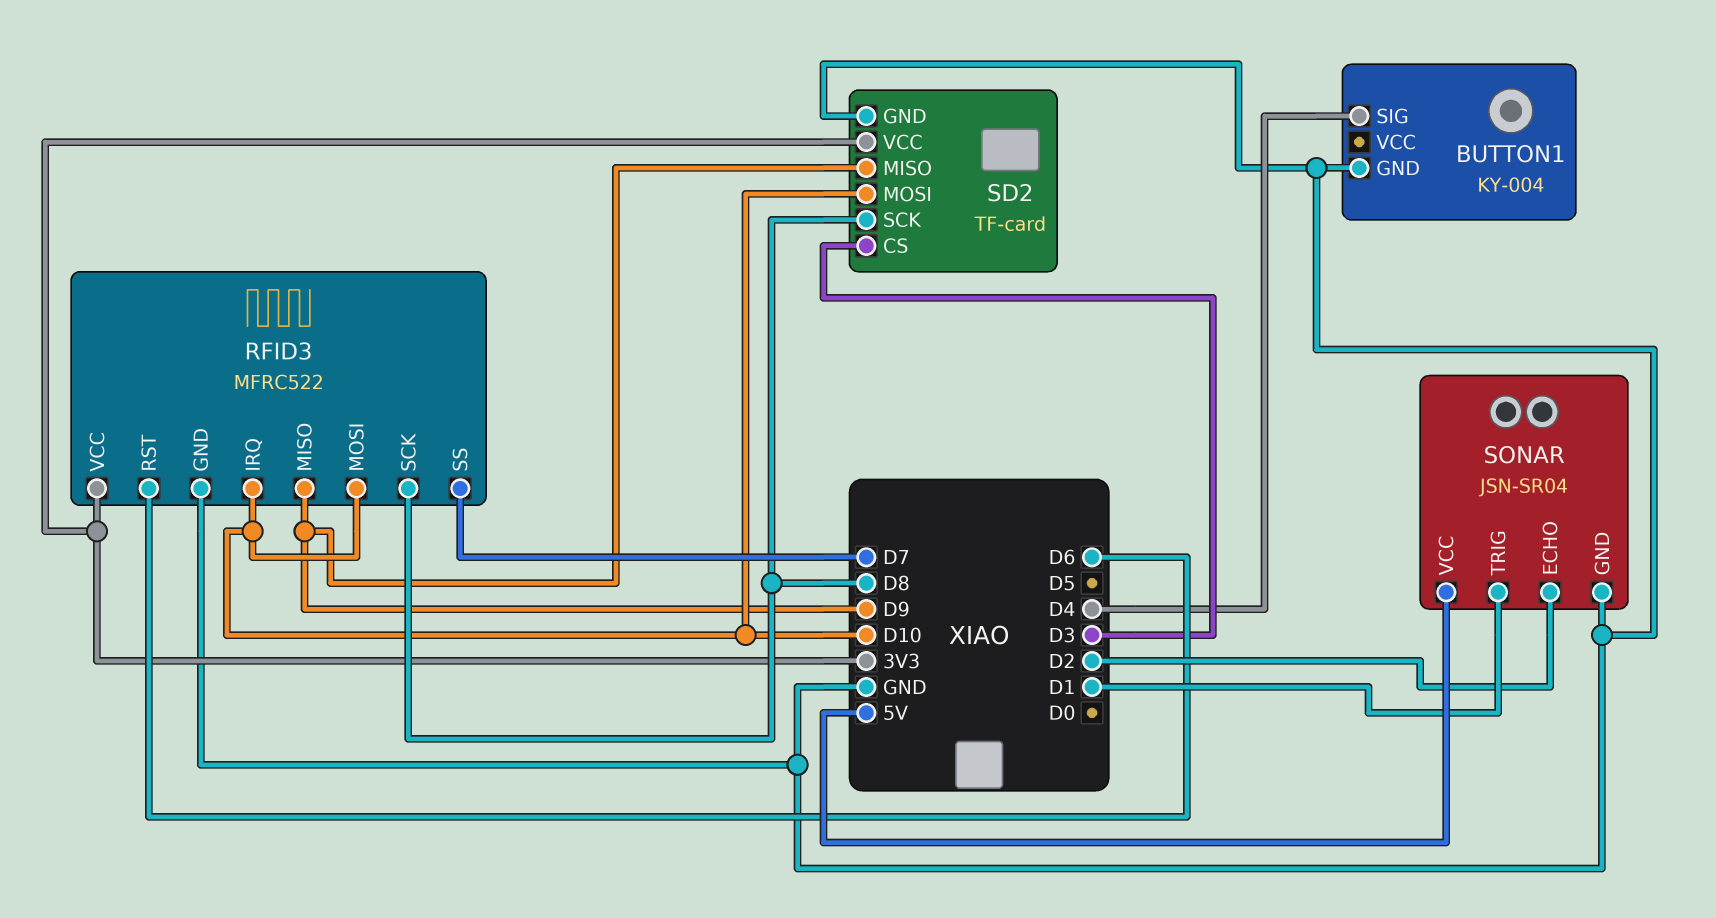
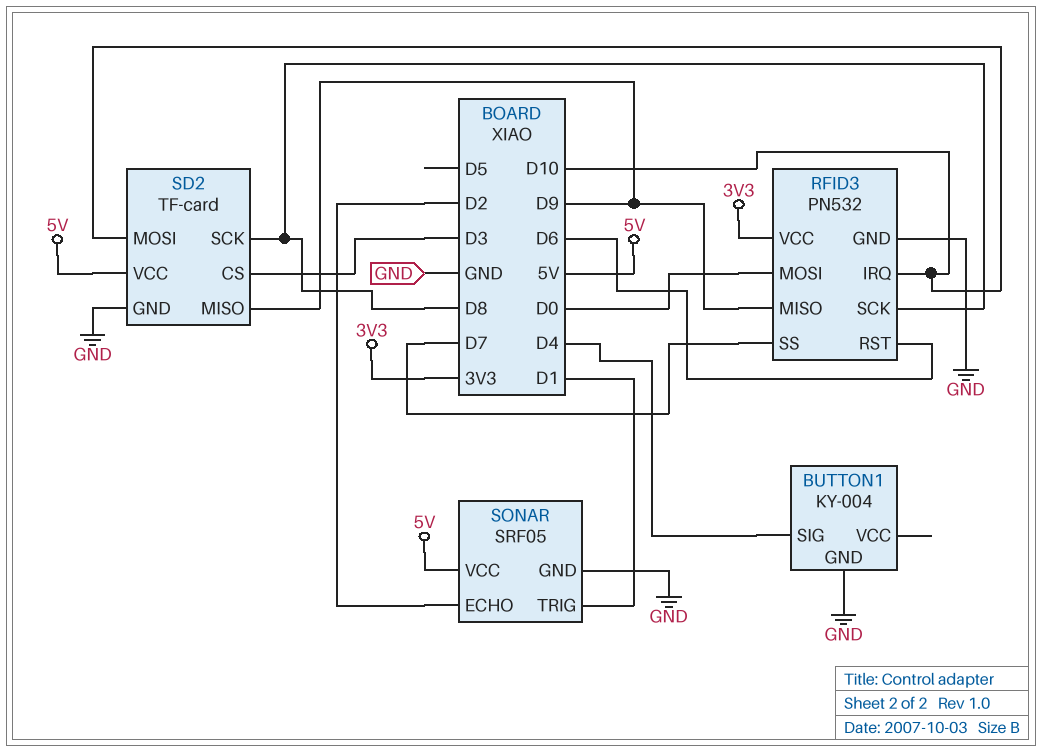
RFID3: MFRC522 -> PN532
RFID3 pin MOSI: D10 -> D0
SD2 pin VCC: 3V3 -> 5V
SONAR: JSN-SR04 -> SRF05

